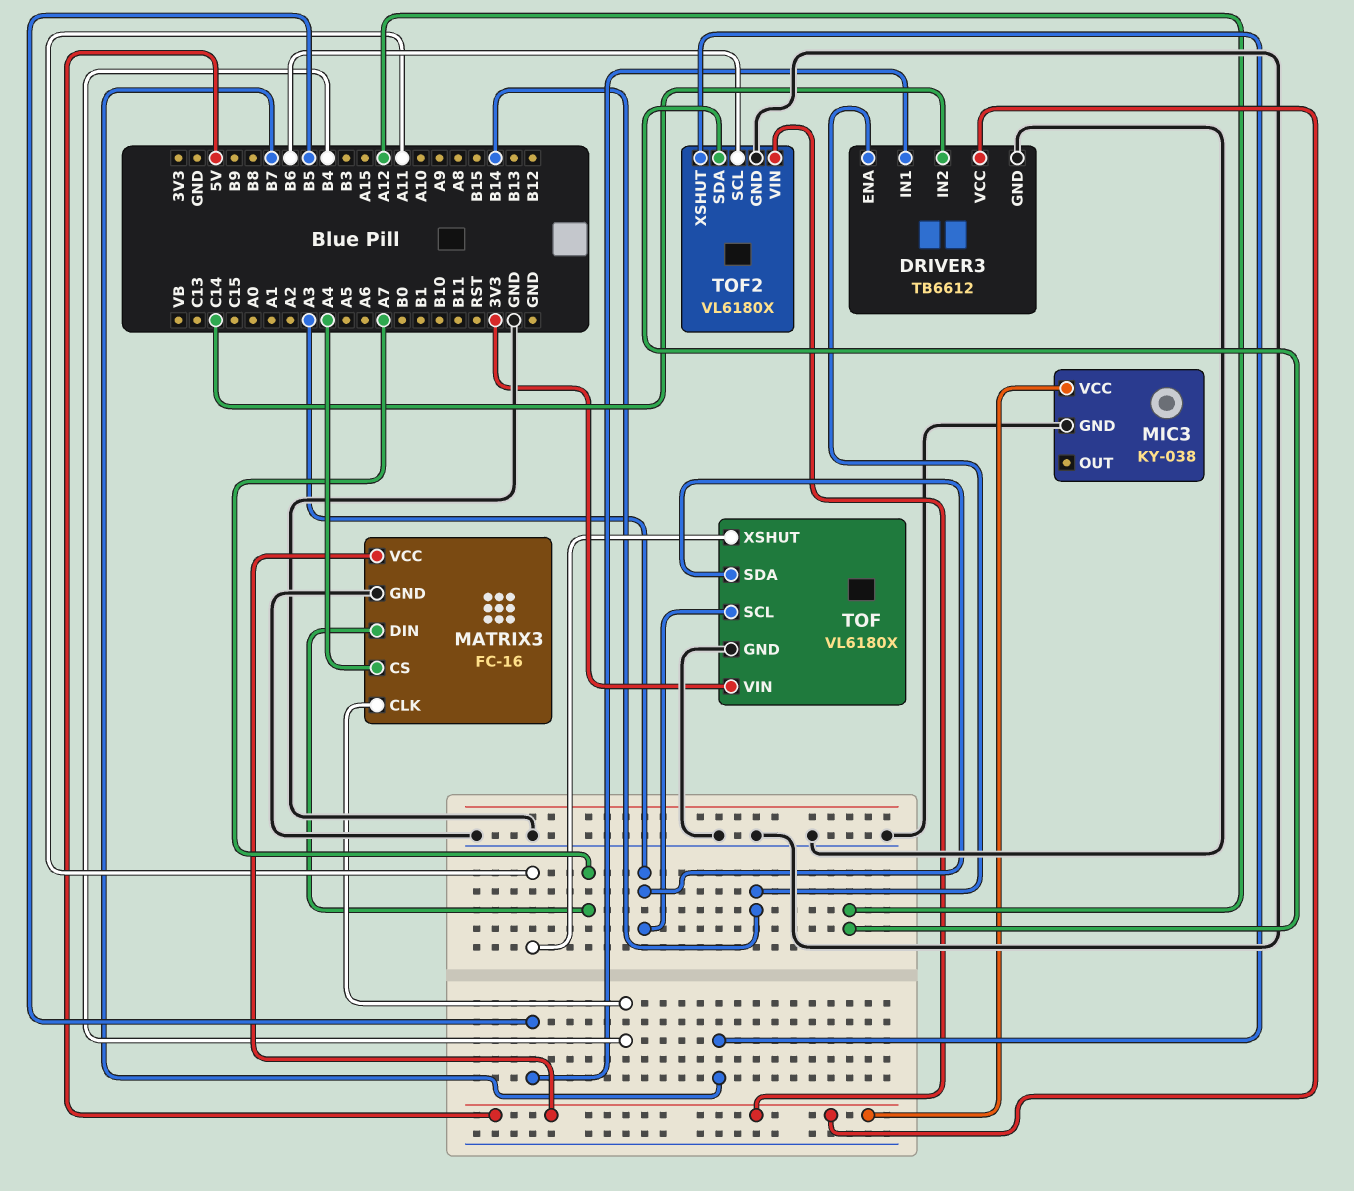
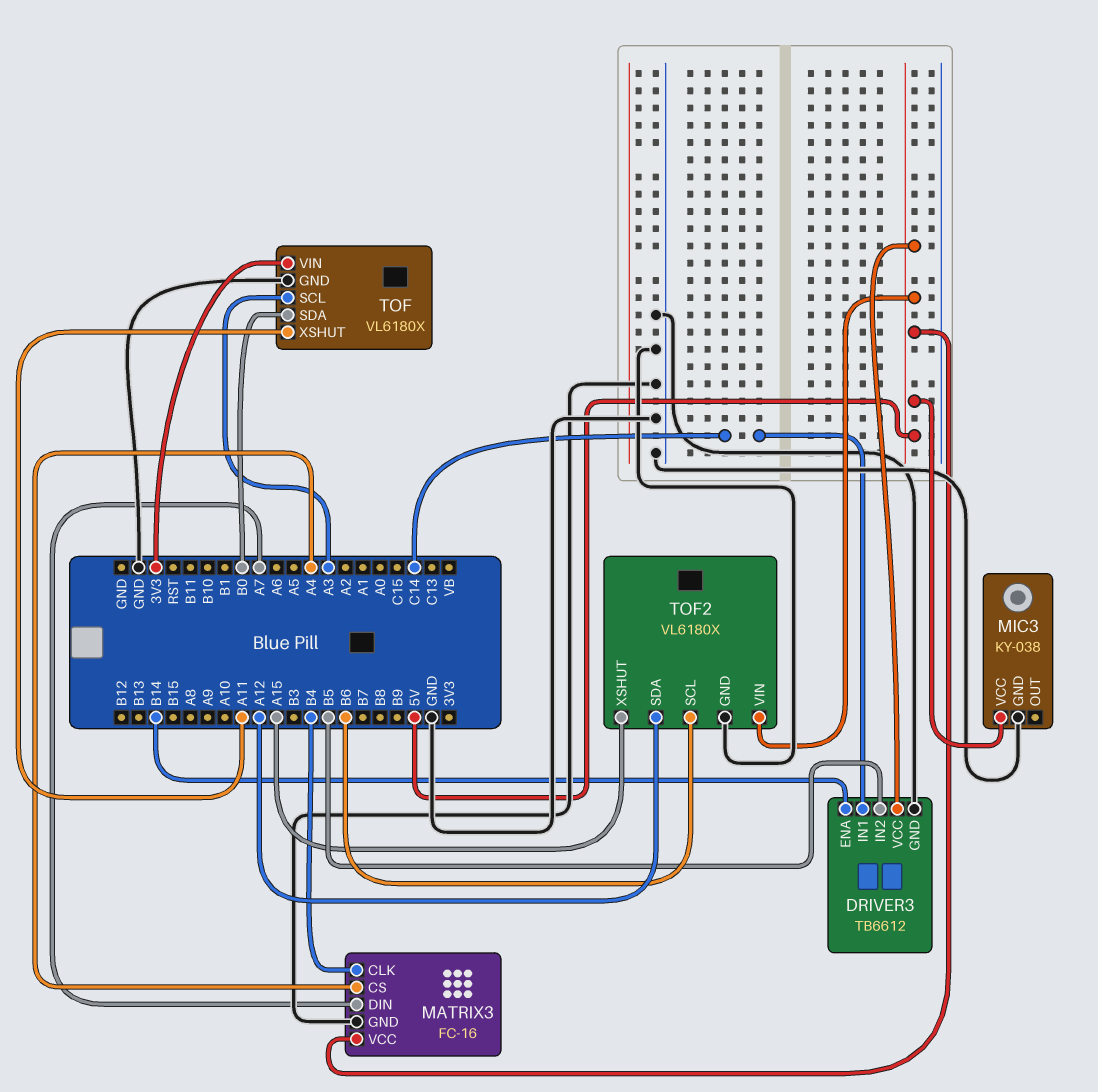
DRIVER3 pin IN1: B5 -> C14
DRIVER3 pin IN2: C14 -> B5
TOF pin SDA: A3 -> B0
TOF2 pin XSHUT: B7 -> A15

